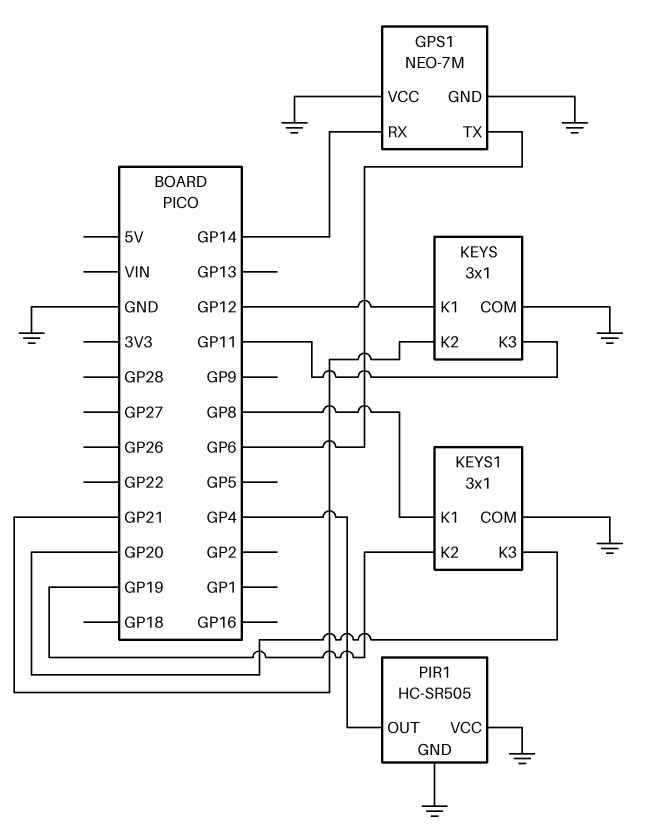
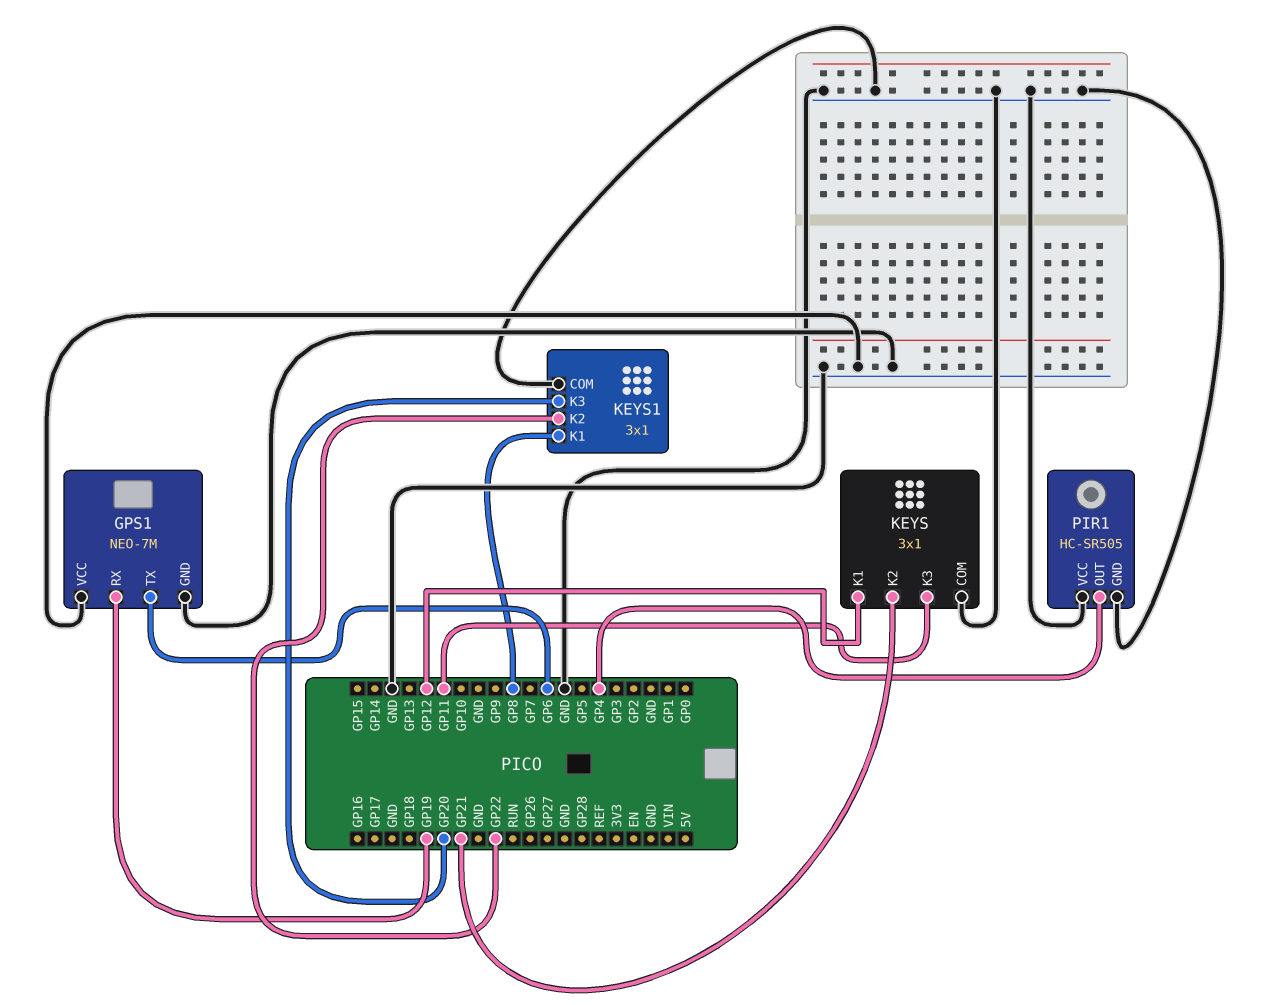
GPS1 pin RX: GP14 -> GP19
KEYS1 pin K2: GP19 -> GP22

